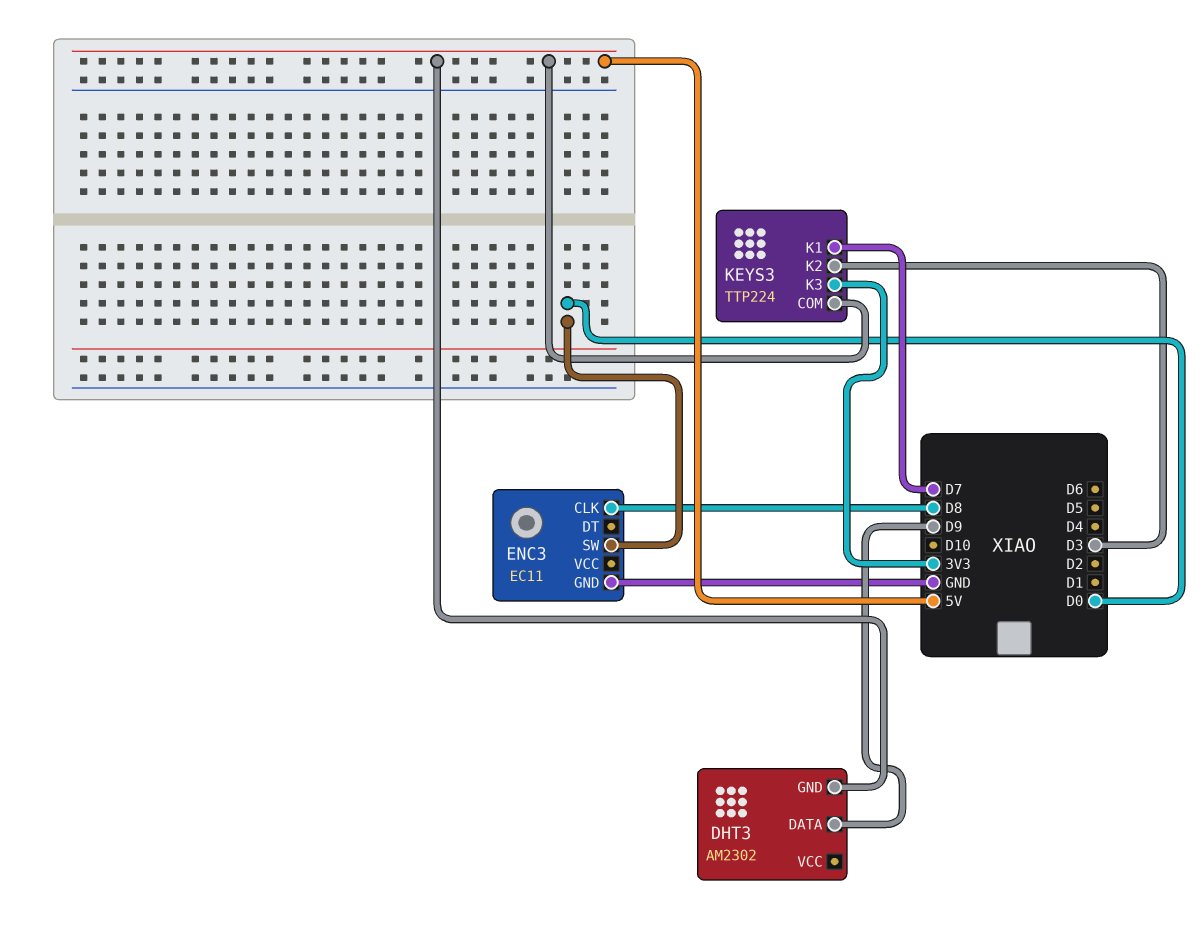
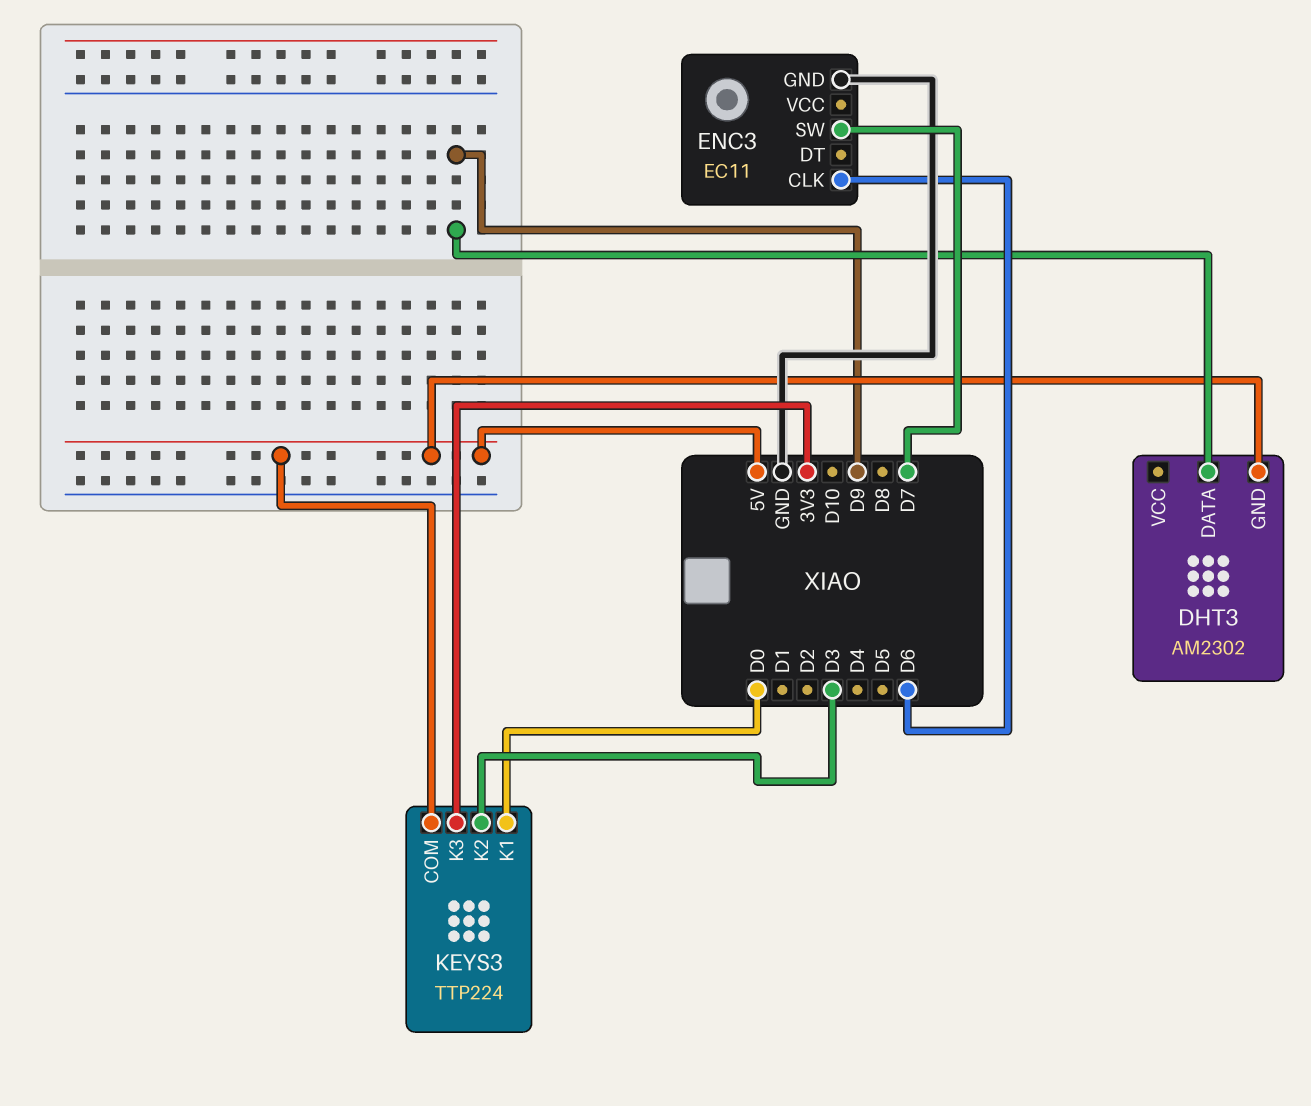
ENC3 pin CLK: D8 -> D6
ENC3 pin SW: D0 -> D7
KEYS3 pin K1: D7 -> D0

